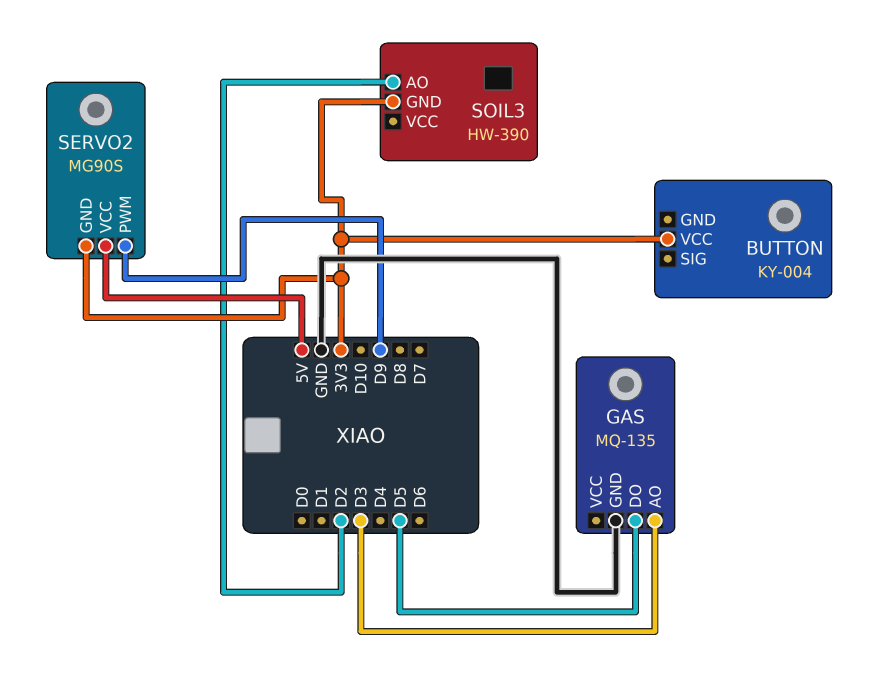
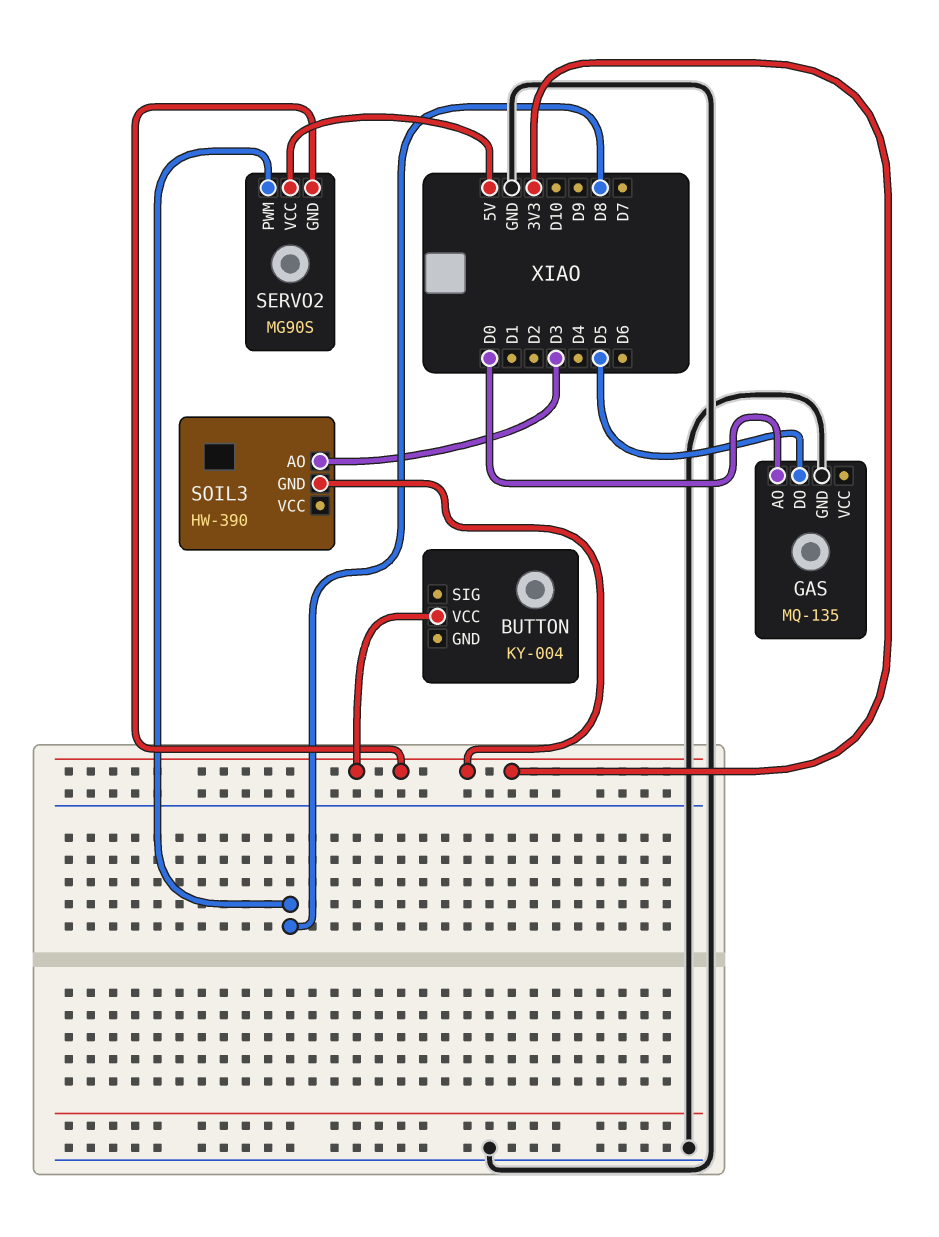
GAS pin AO: D3 -> D0
SERVO2 pin PWM: D9 -> D8
SOIL3 pin AO: D2 -> D3

